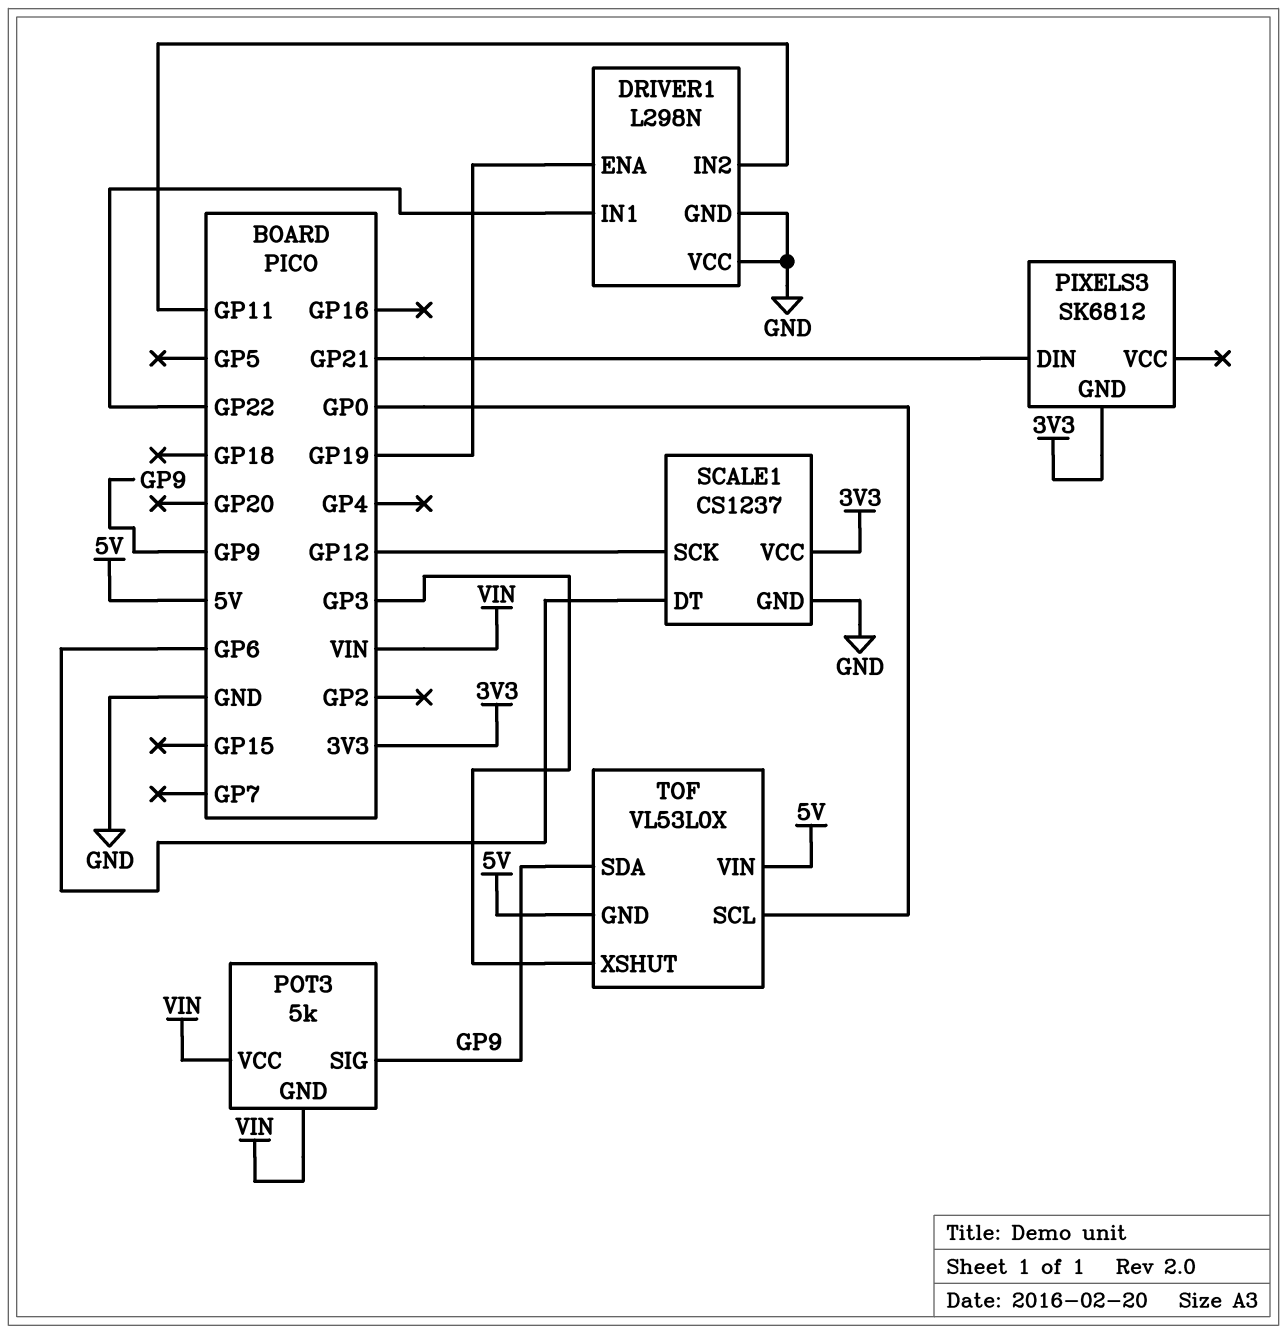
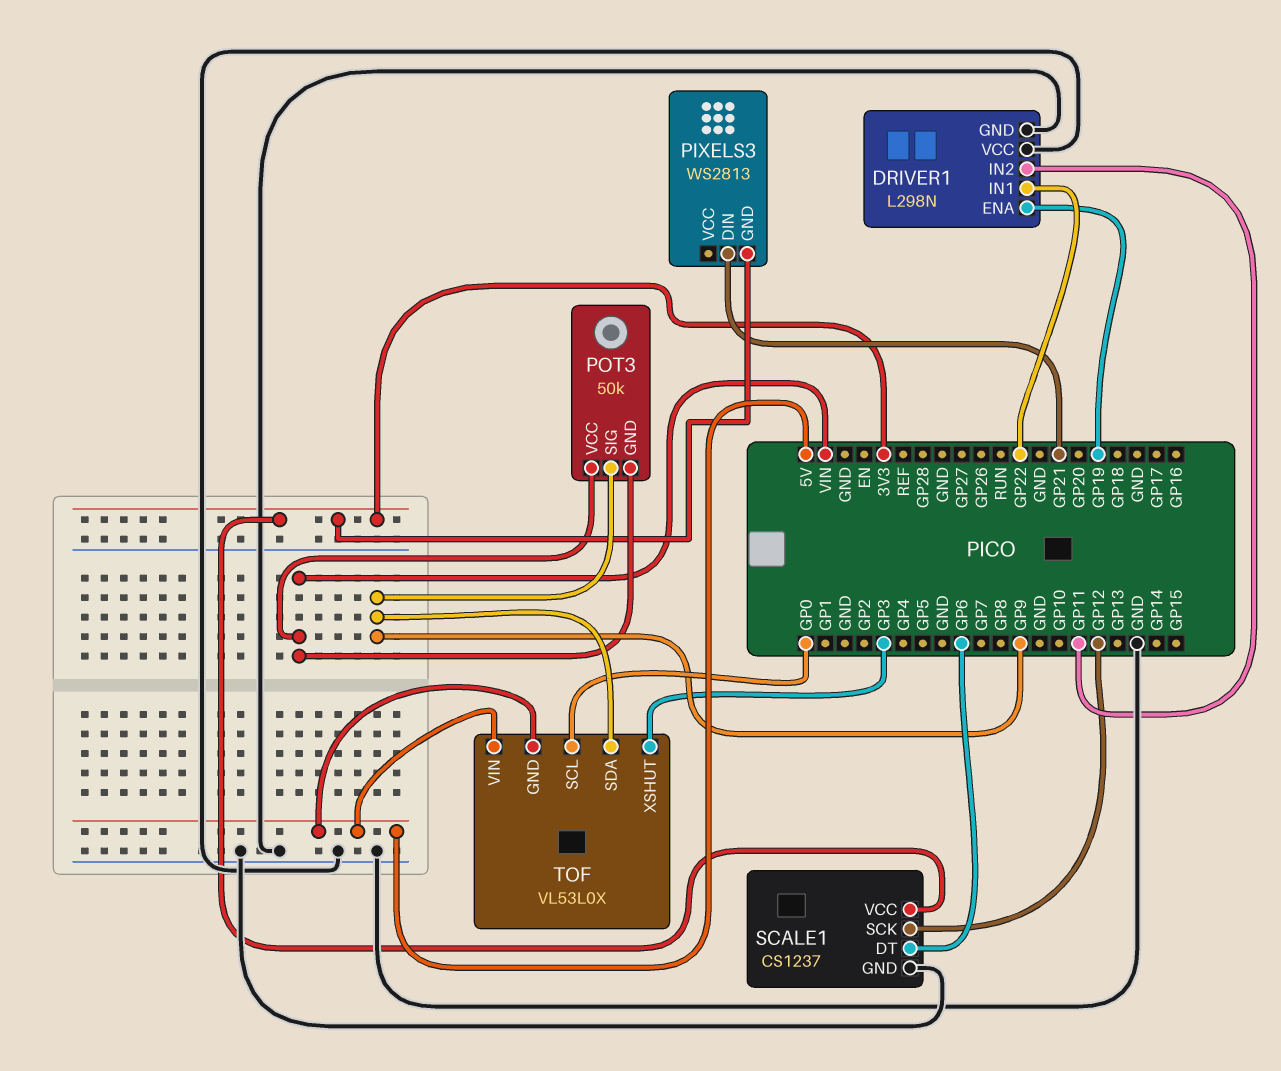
PIXELS3: SK6812 -> WS2813
POT3: 5k -> 50k

